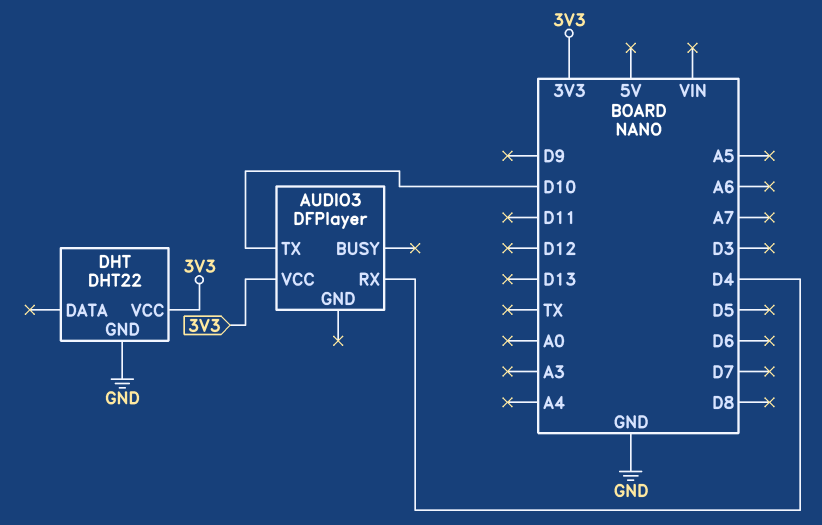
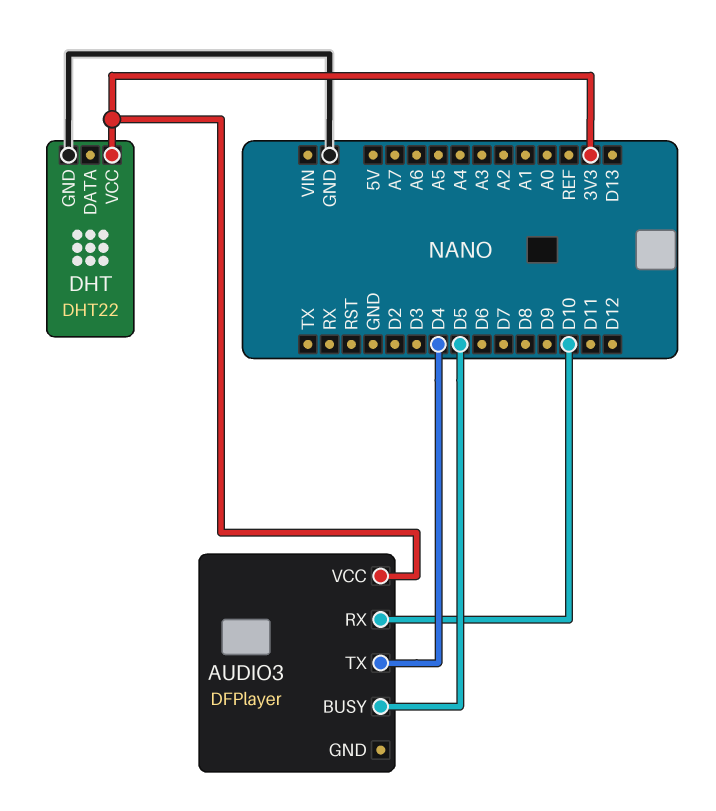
AUDIO3 pin BUSY: none -> D5
AUDIO3 pin RX: D4 -> D10
AUDIO3 pin TX: D10 -> D4

